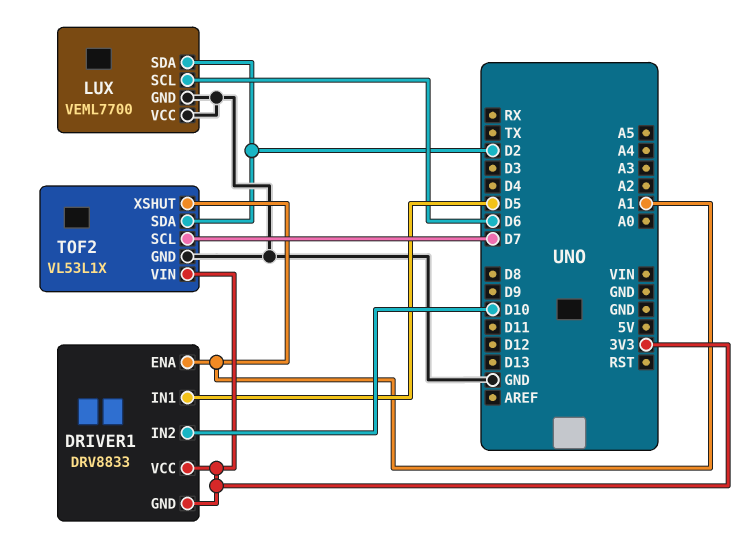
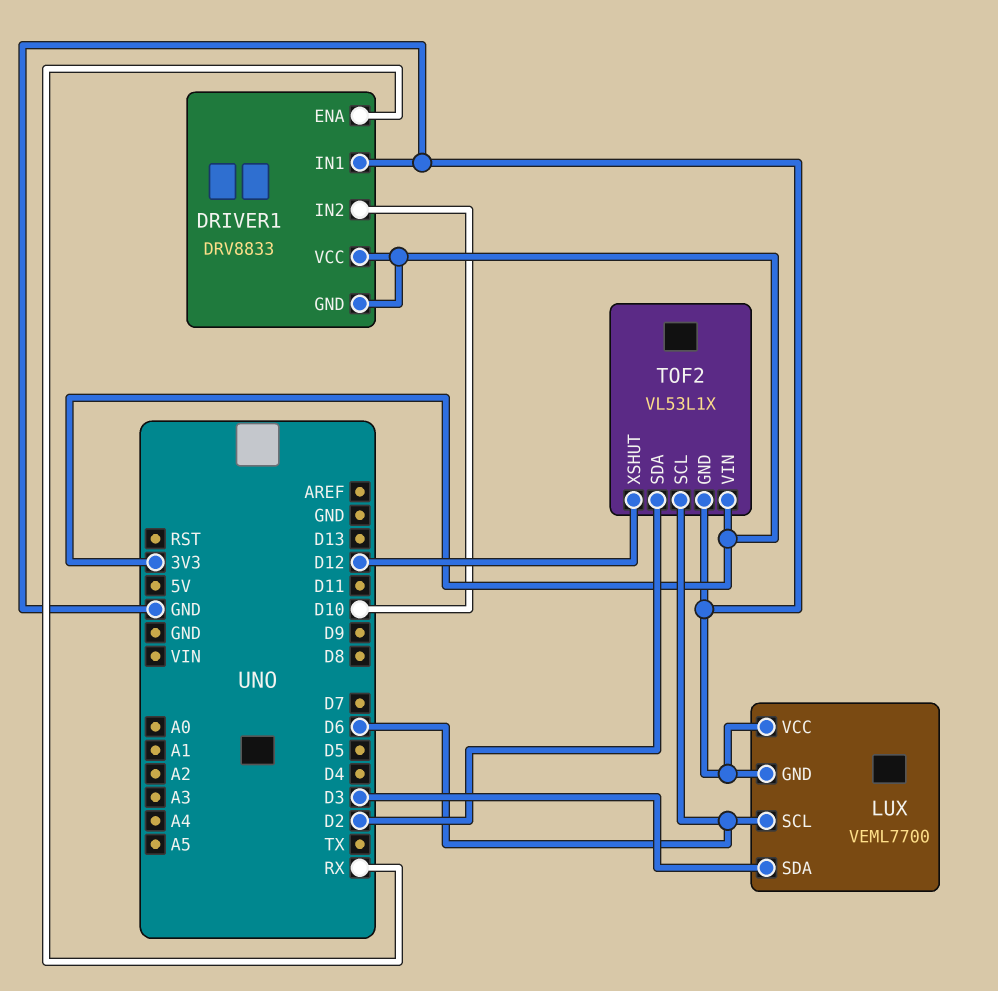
DRIVER1 pin ENA: A1 -> RX
DRIVER1 pin IN1: D5 -> GND
LUX pin SDA: D2 -> D3
TOF2 pin SCL: D7 -> D6
TOF2 pin XSHUT: A1 -> D12

